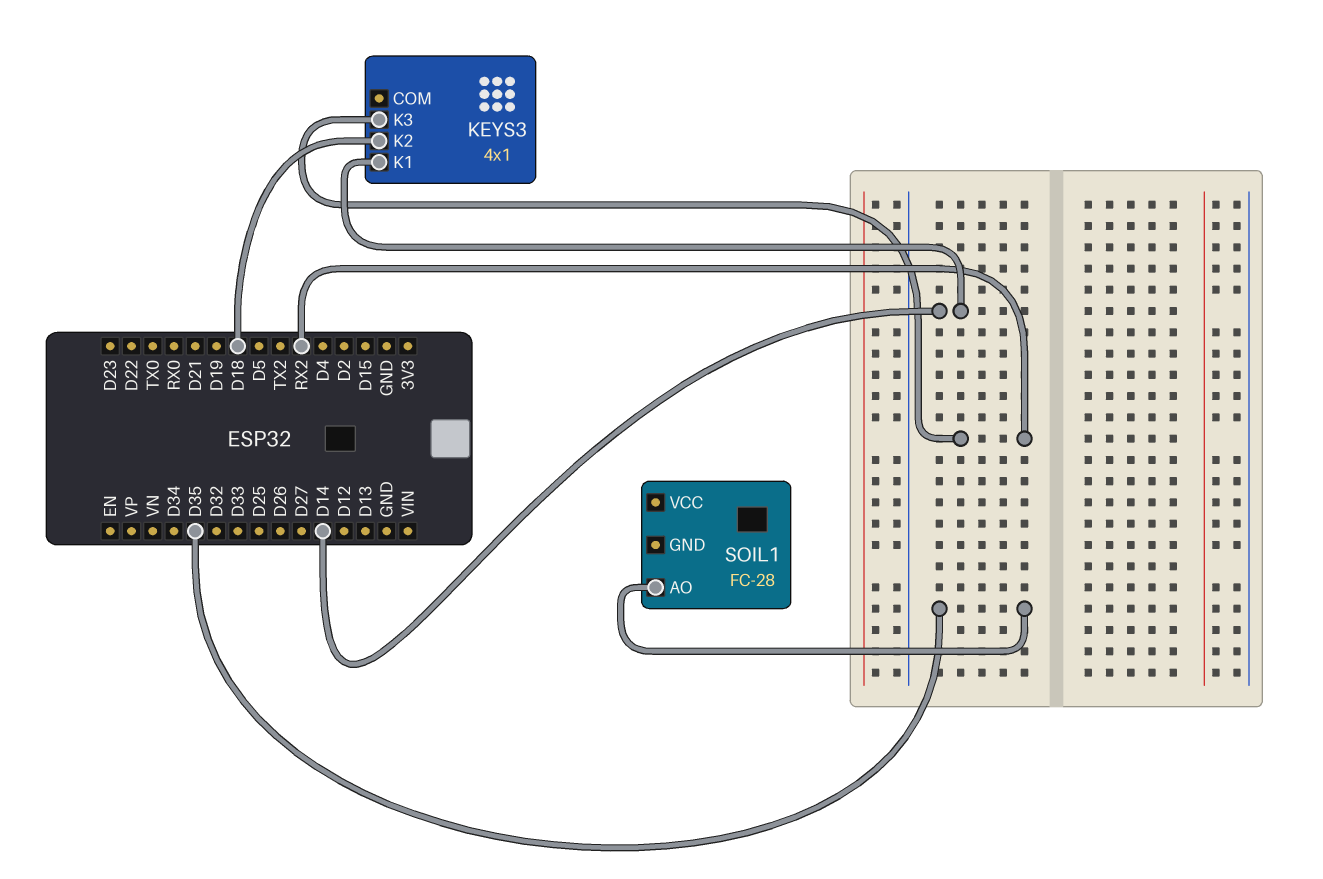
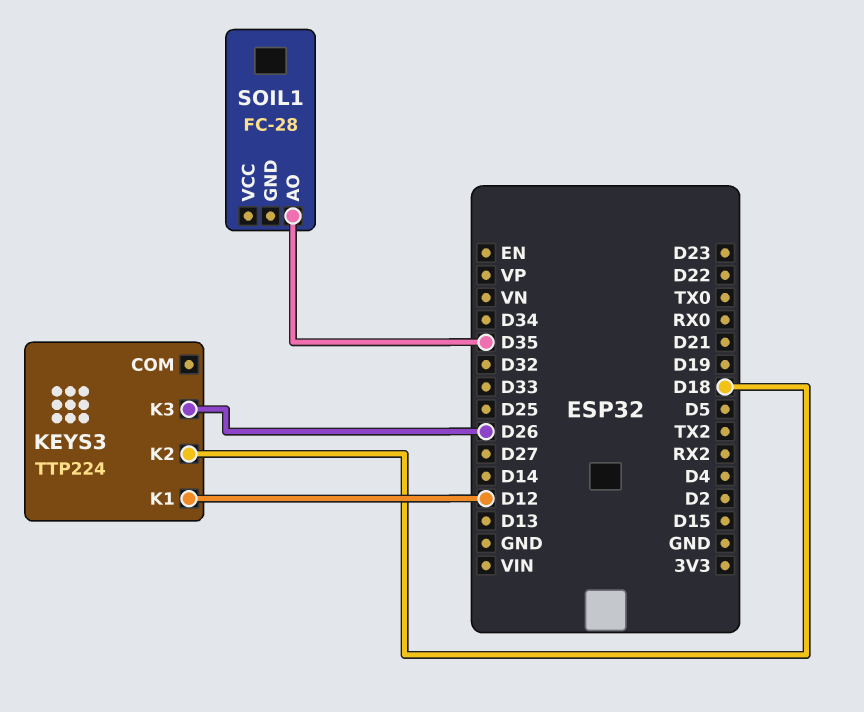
KEYS3: 4x1 -> TTP224
KEYS3 pin K1: D14 -> D12
KEYS3 pin K3: RX2 -> D26

